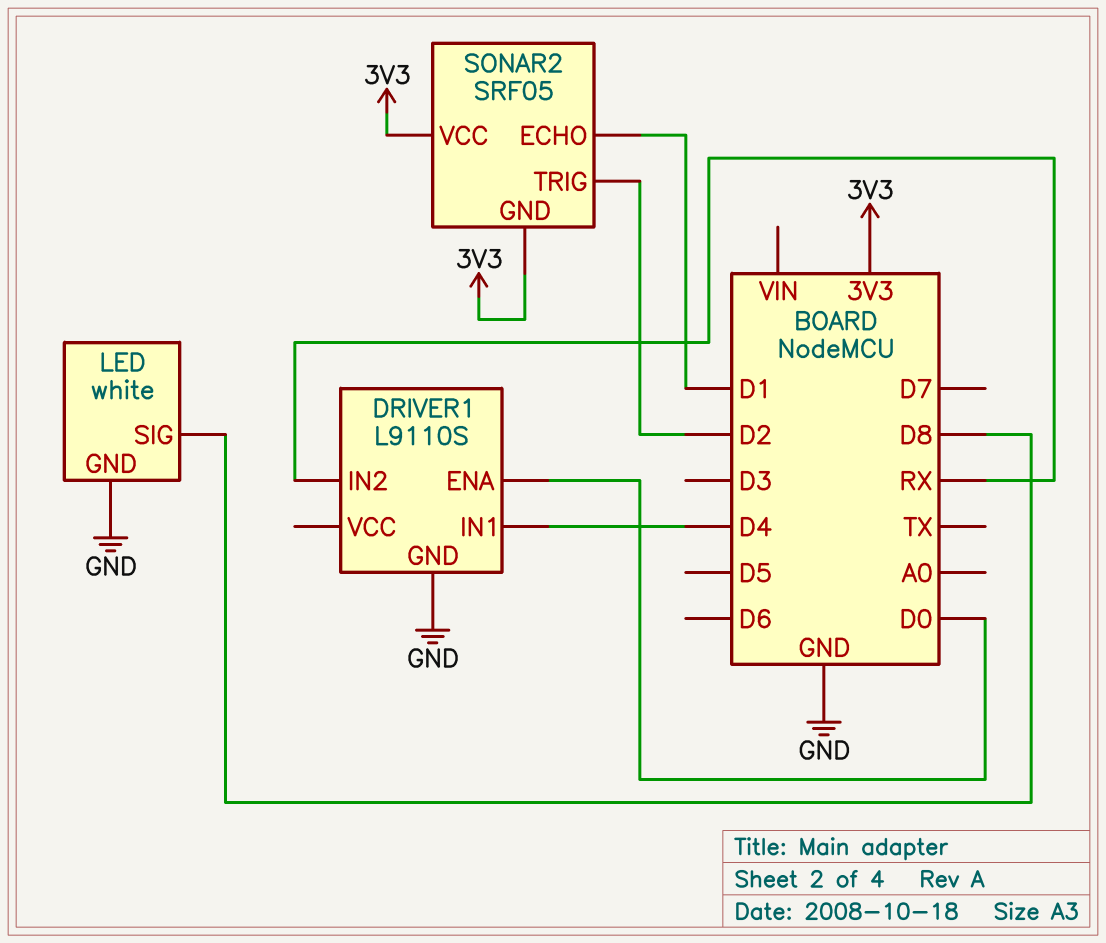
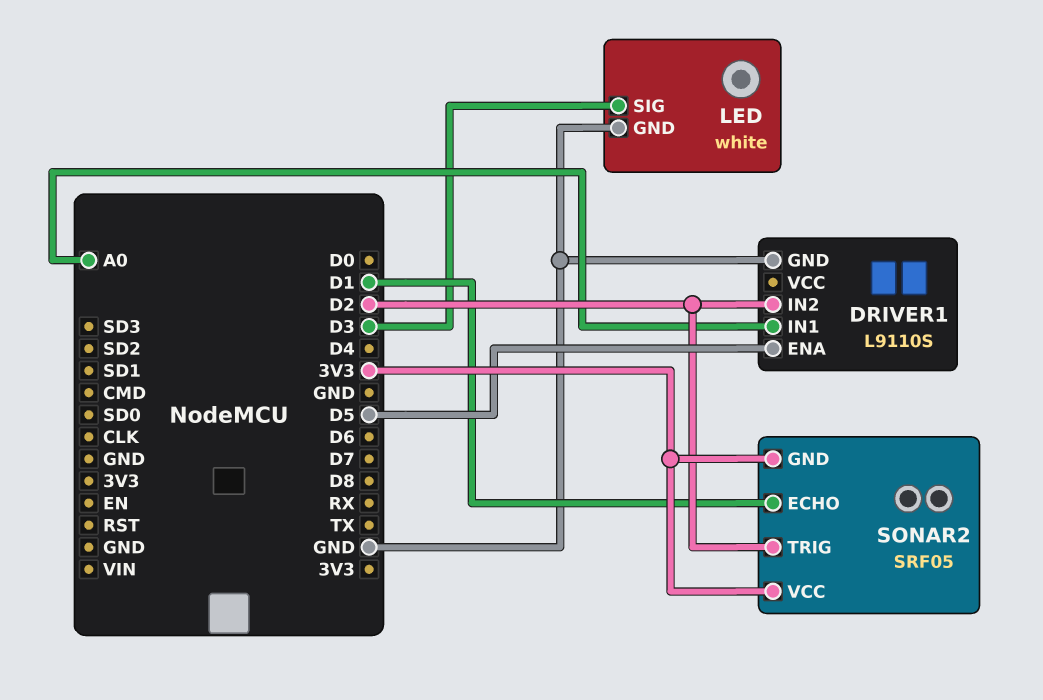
DRIVER1 pin ENA: D0 -> D5
DRIVER1 pin IN1: D4 -> A0
DRIVER1 pin IN2: RX -> D2
LED pin SIG: D8 -> D3

